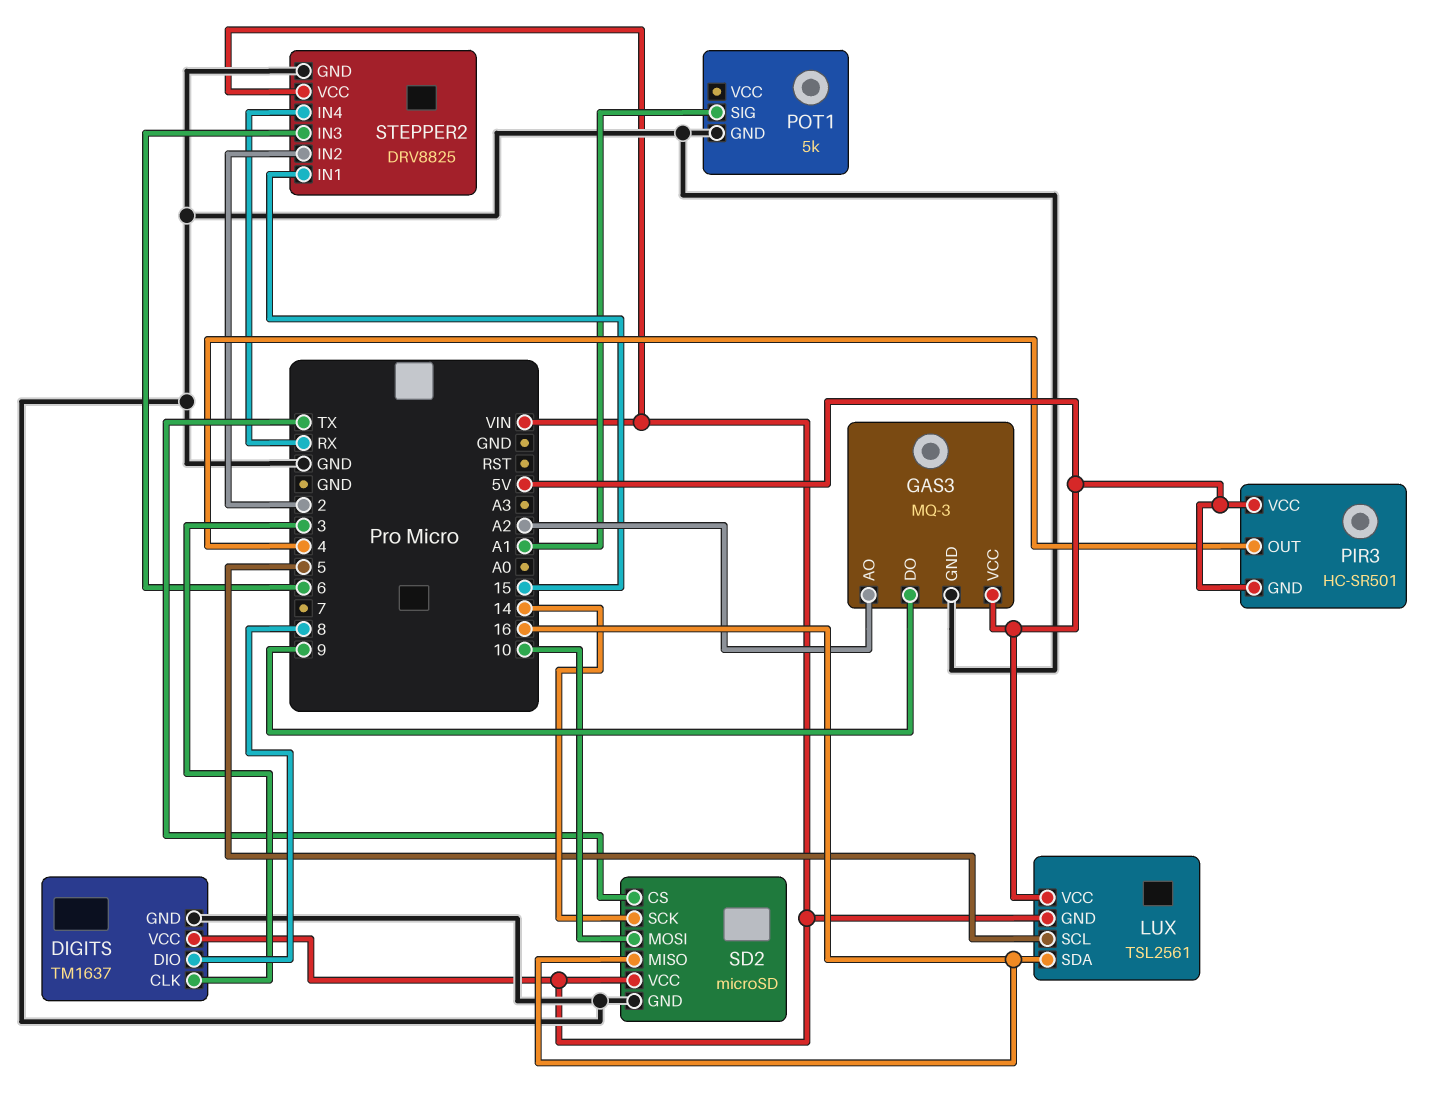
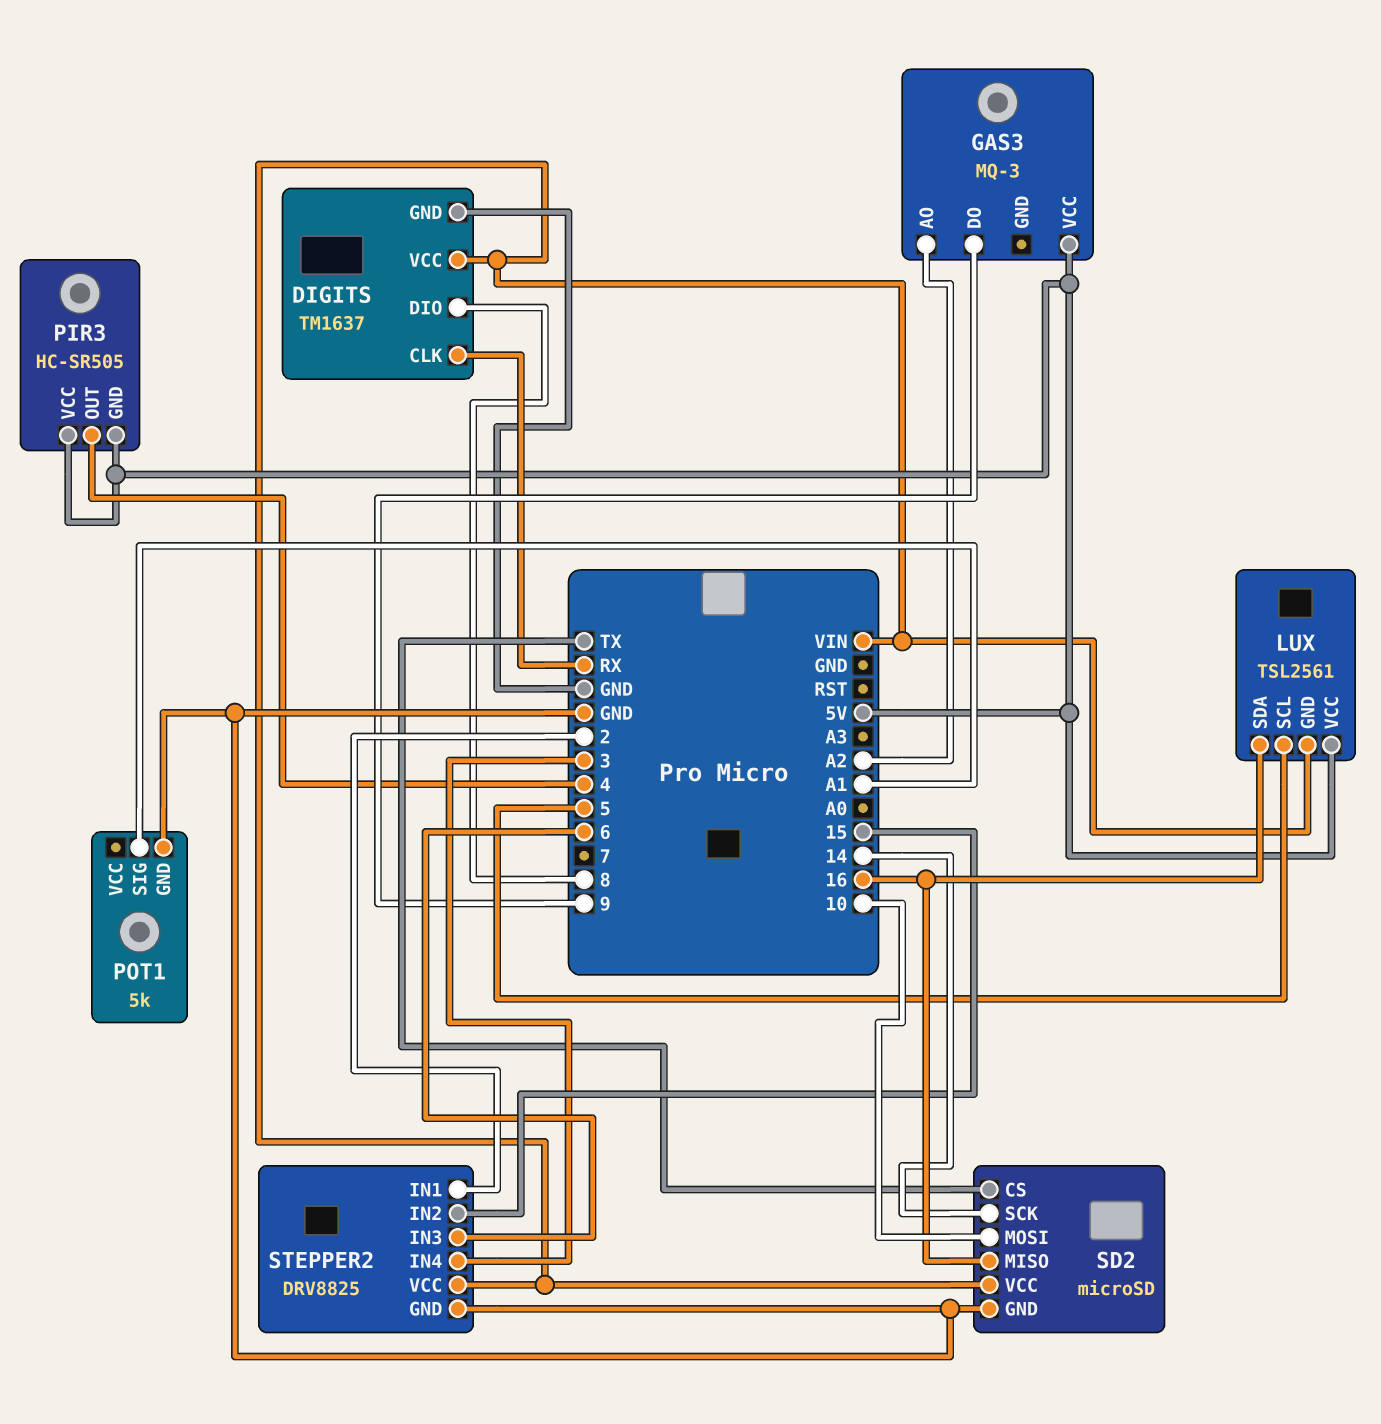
DIGITS pin CLK: 3 -> RX
GAS3 pin GND: GND -> none
PIR3: HC-SR501 -> HC-SR505
STEPPER2 pin IN1: 15 -> 2
STEPPER2 pin IN2: 2 -> 15
STEPPER2 pin IN4: RX -> 3

